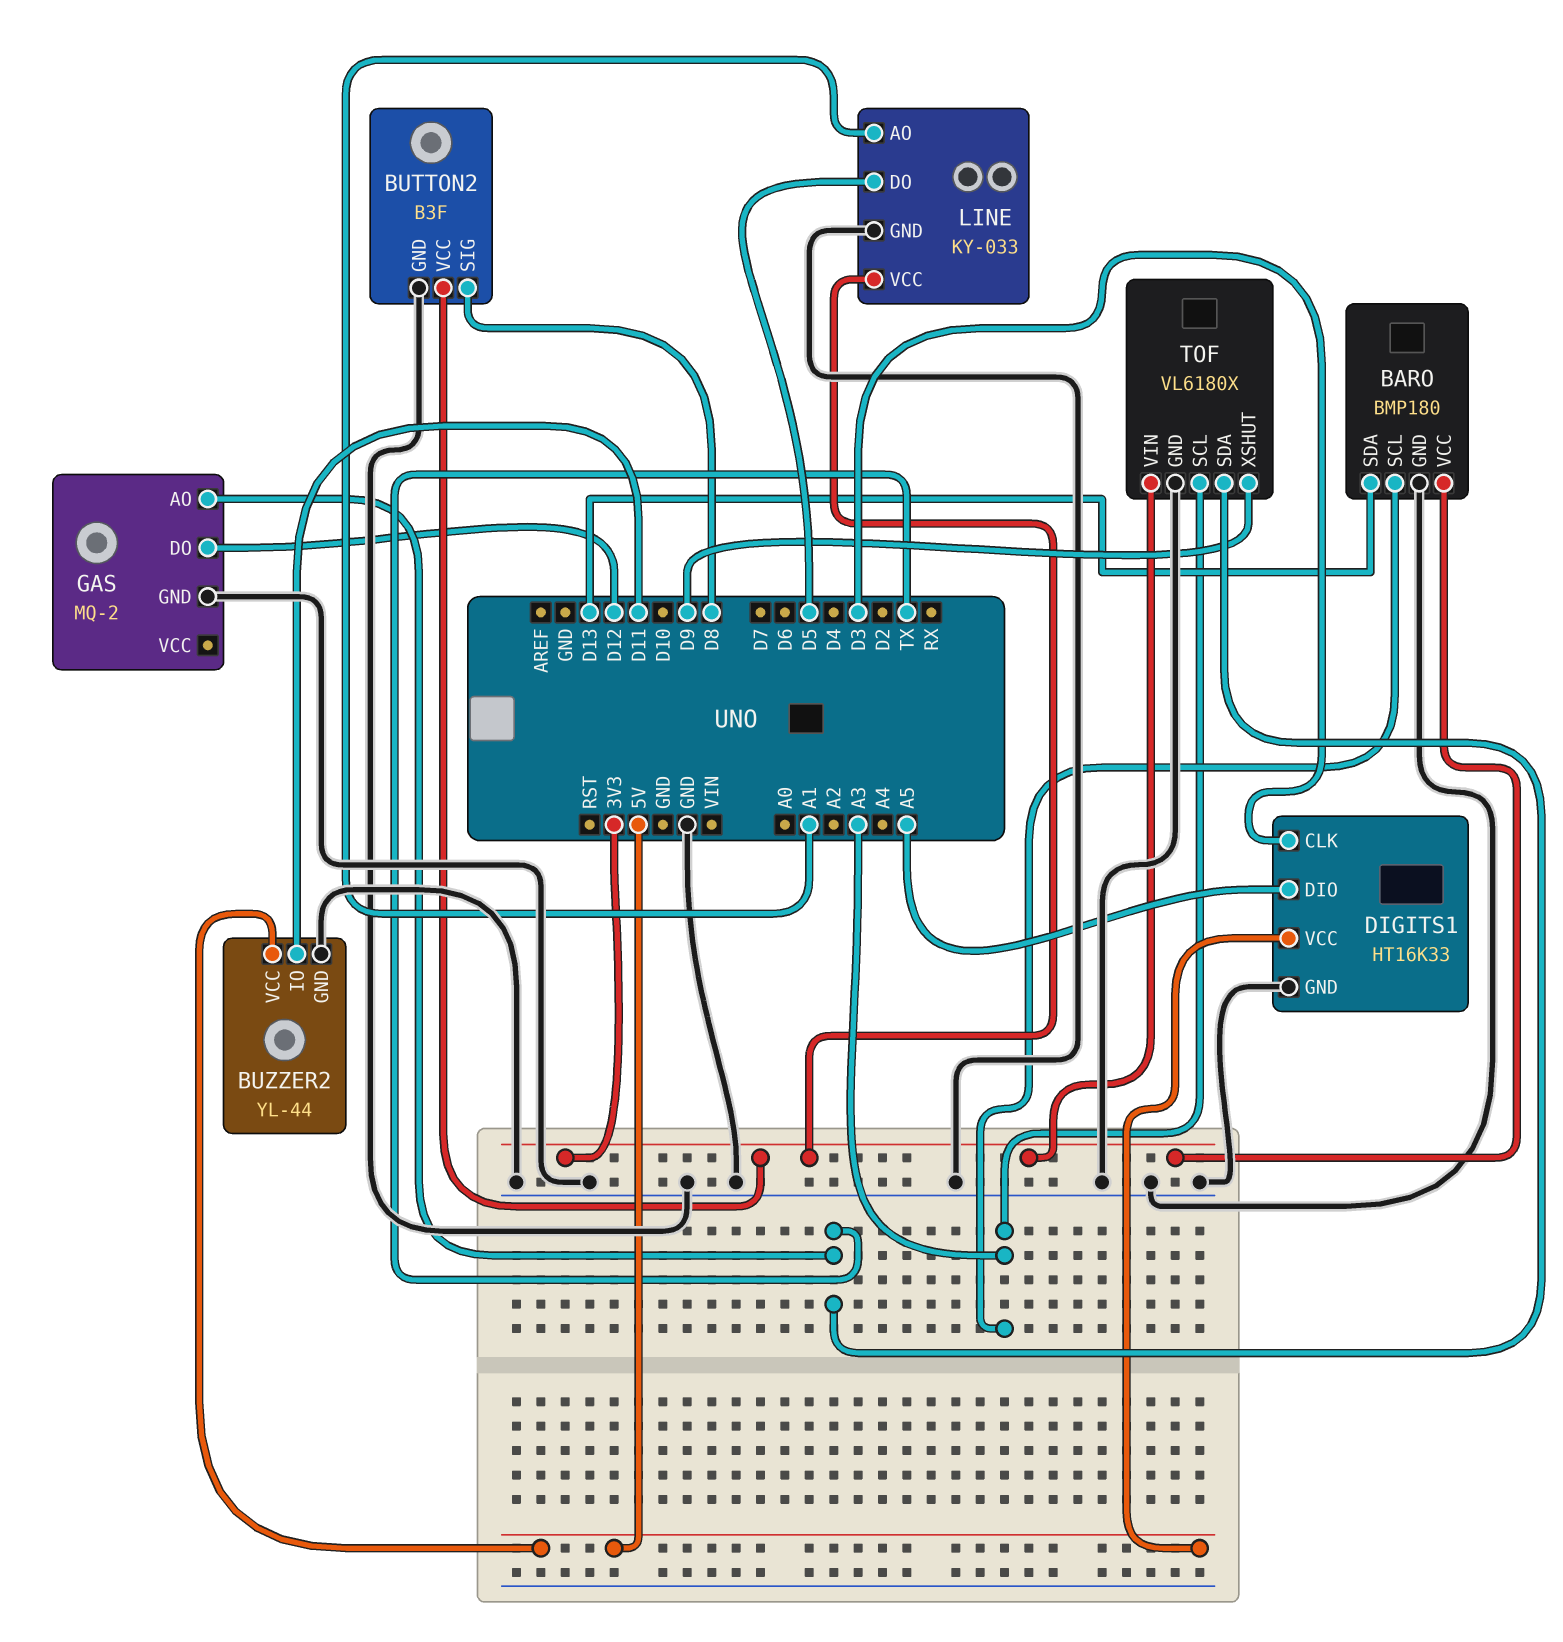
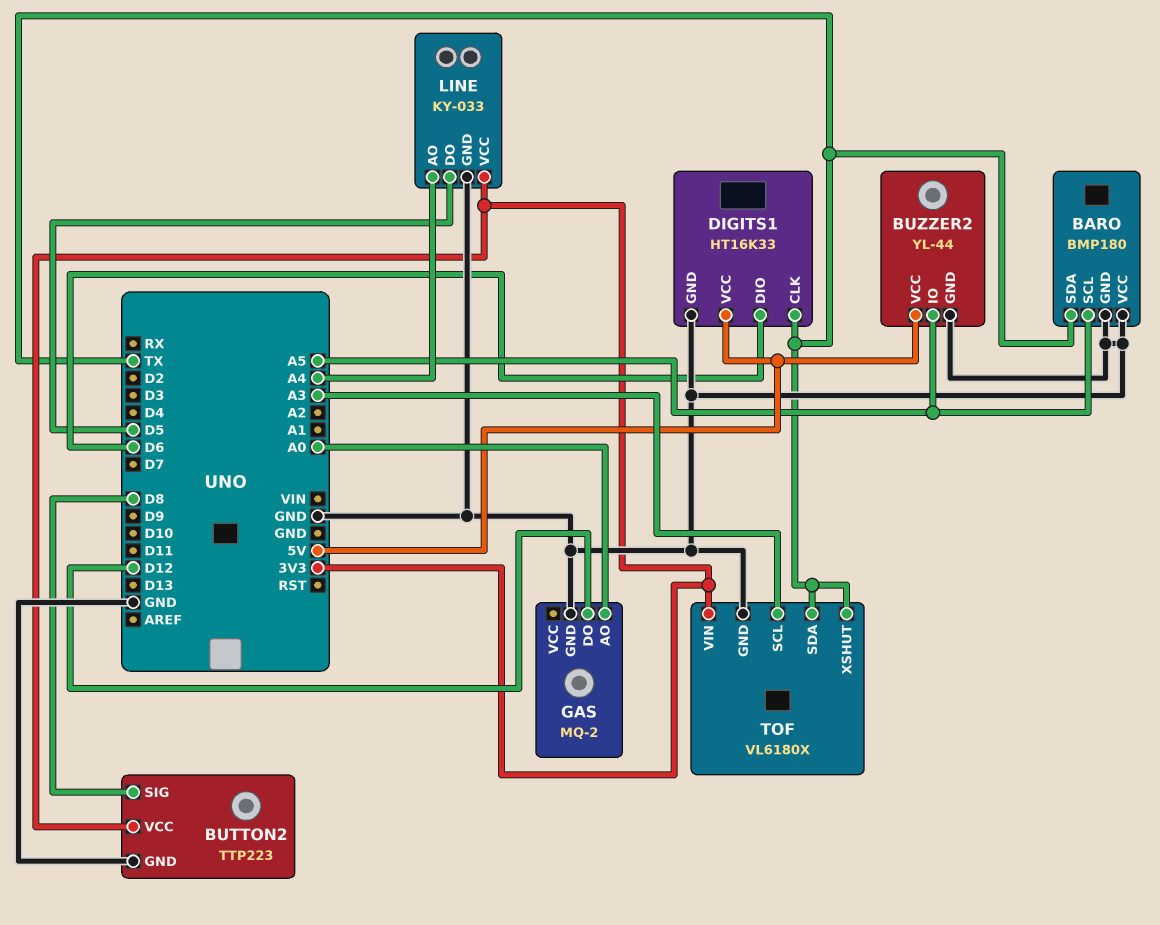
BARO pin SCL: A3 -> A5
BARO pin SDA: D13 -> TX
BARO pin VCC: 3V3 -> GND
BUTTON2: B3F -> TTP223
BUZZER2 pin IO: D11 -> A5
DIGITS1 pin CLK: D3 -> TX
DIGITS1 pin DIO: A5 -> D6
GAS pin AO: TX -> A0
LINE pin AO: A1 -> A4
TOF pin XSHUT: D9 -> TX

